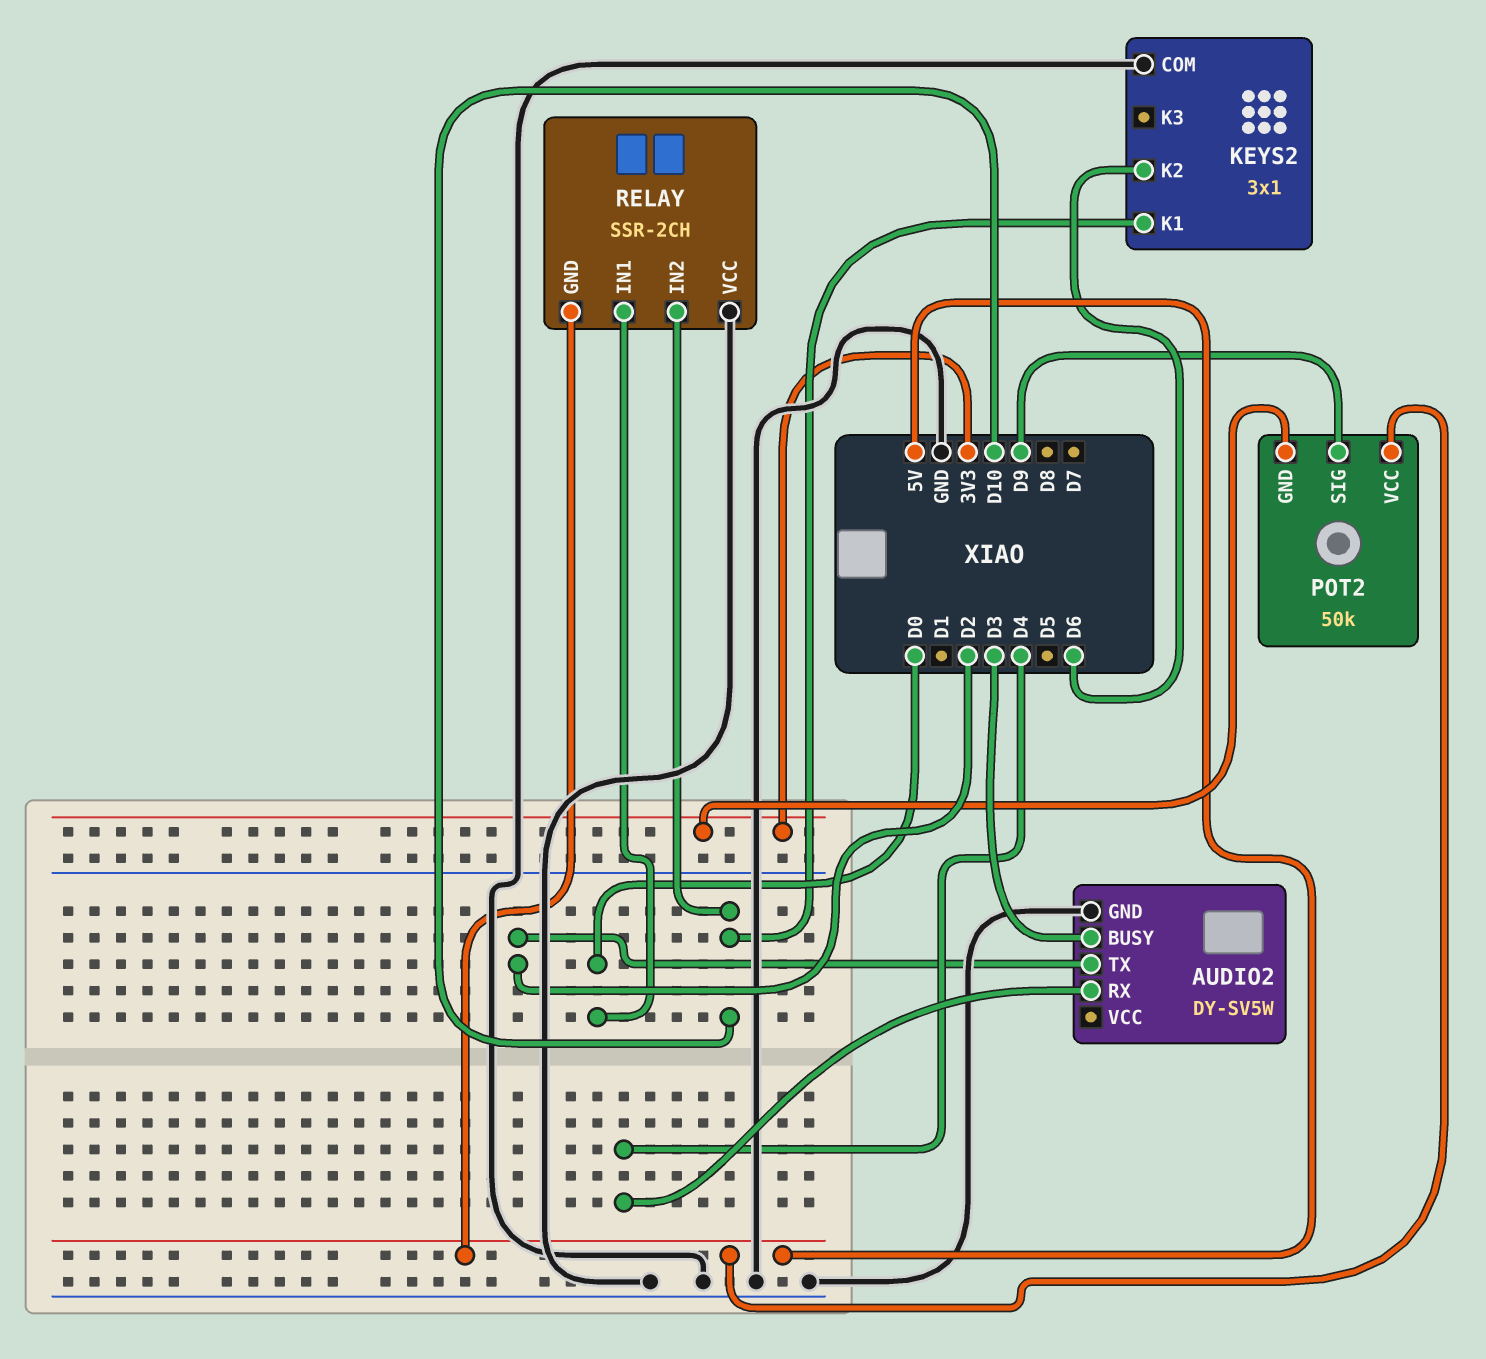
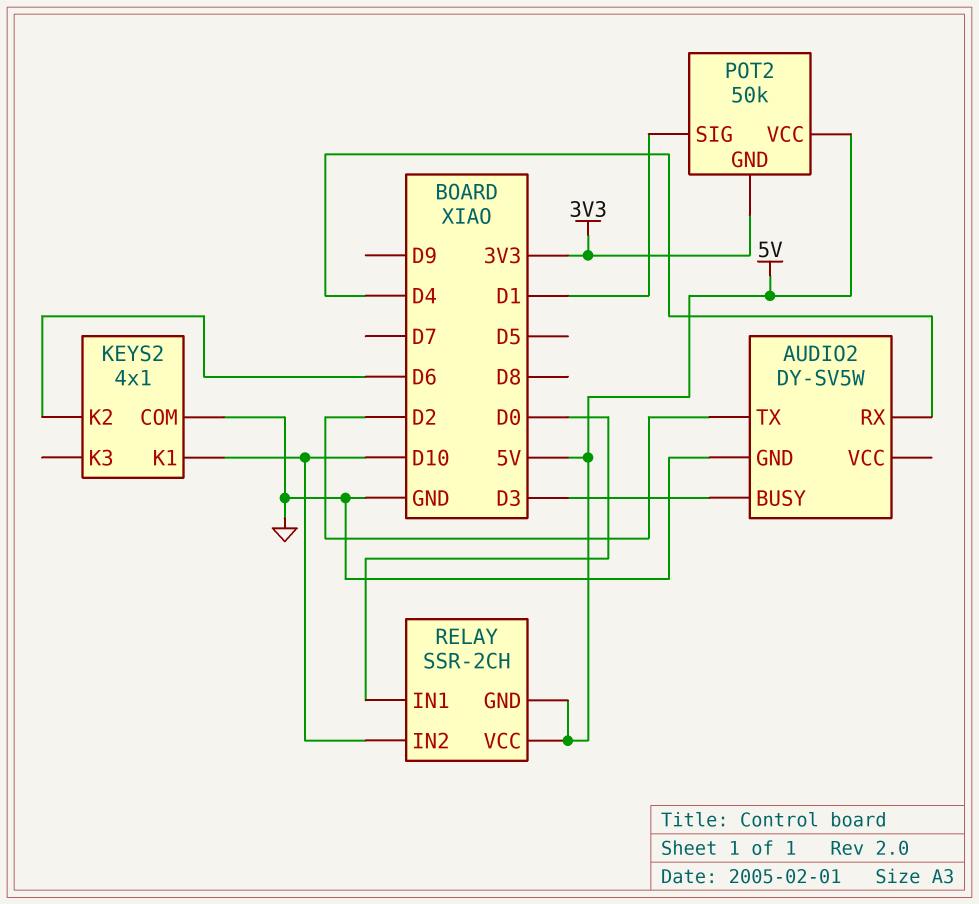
KEYS2: 3x1 -> 4x1
POT2 pin SIG: D9 -> D1
RELAY pin VCC: GND -> 5V

